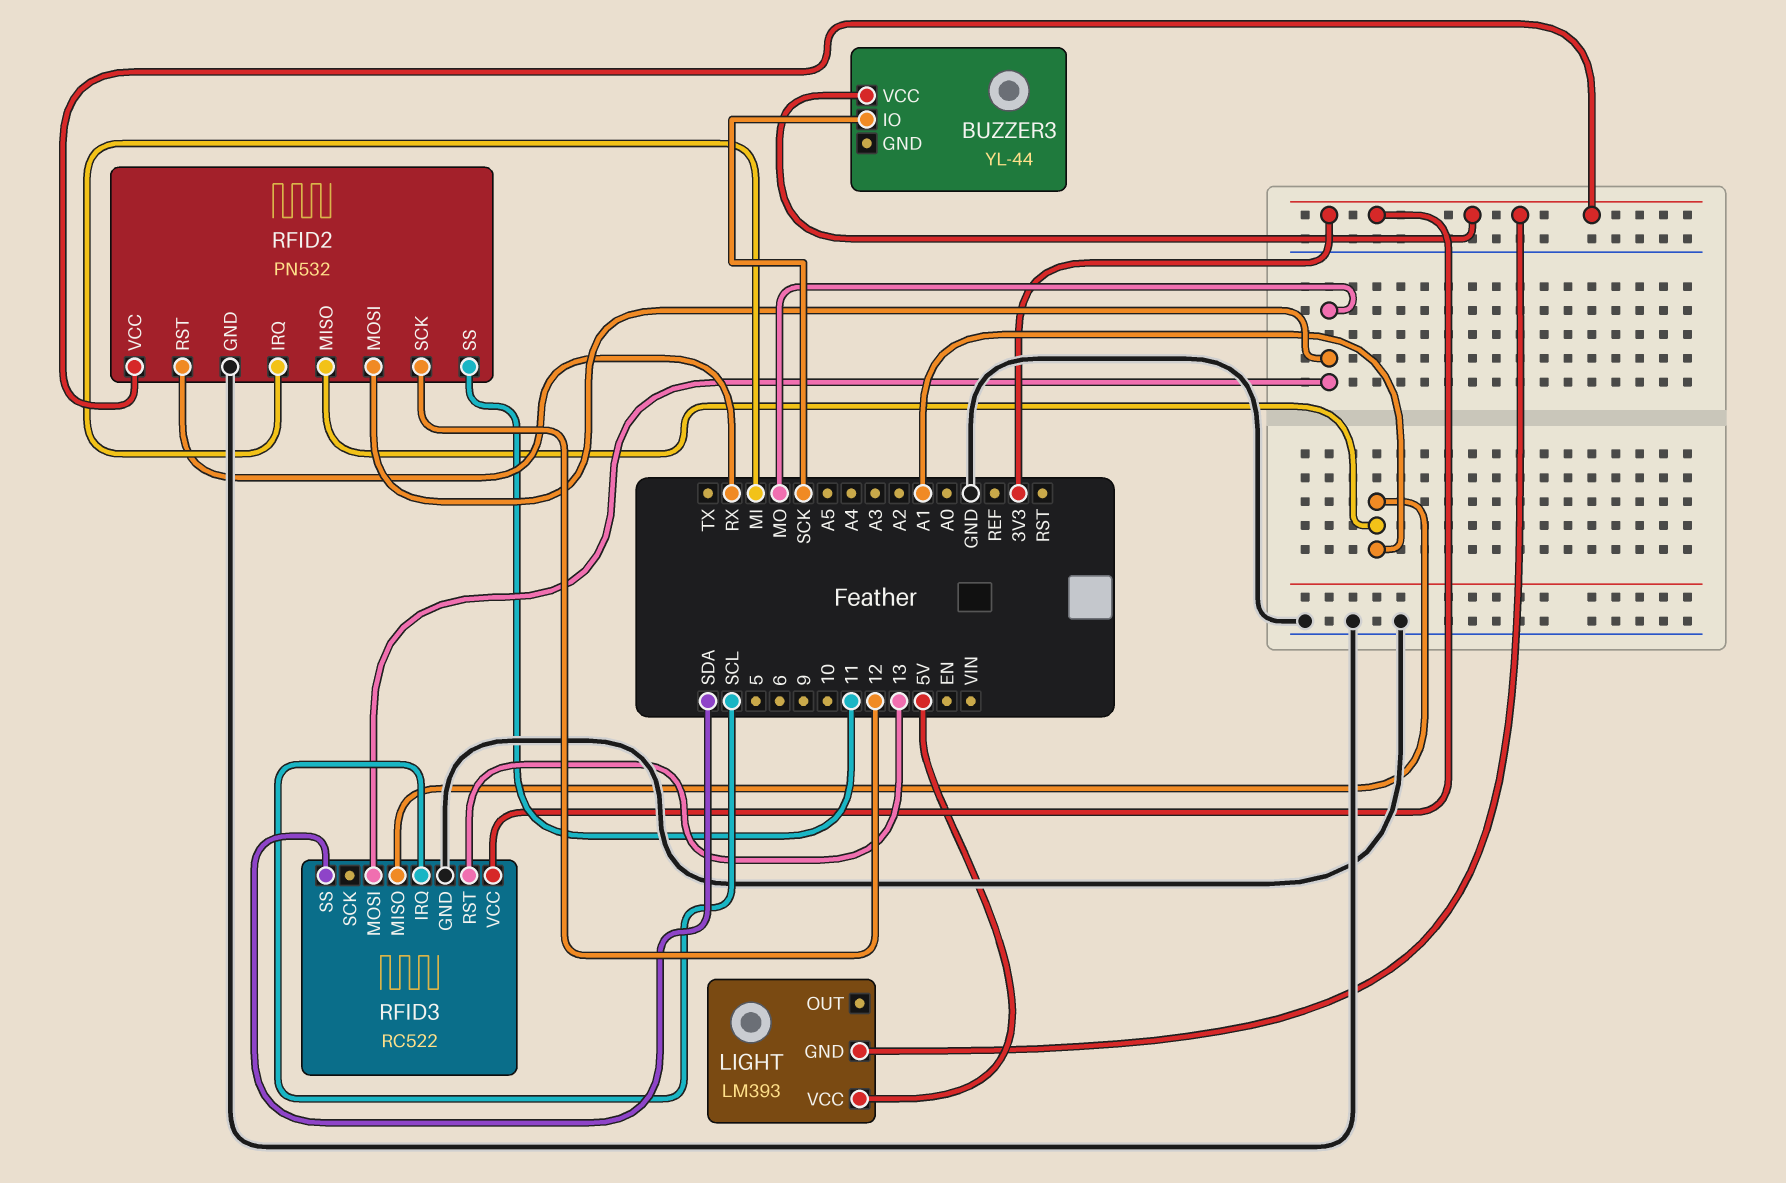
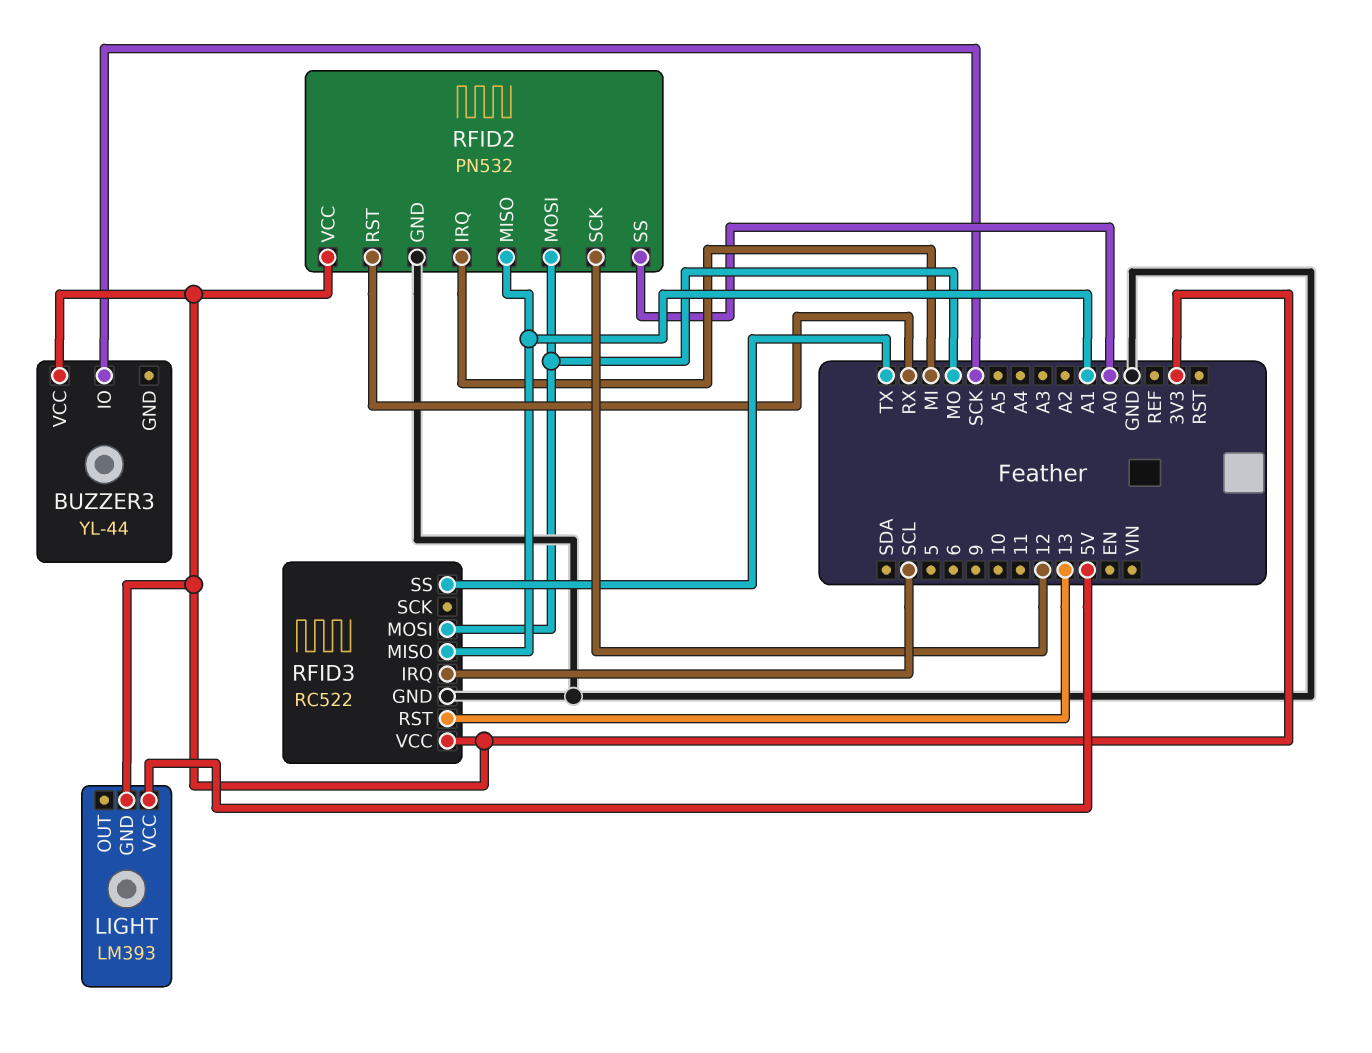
RFID2 pin SS: 11 -> A0
RFID3 pin SS: SDA -> TX

